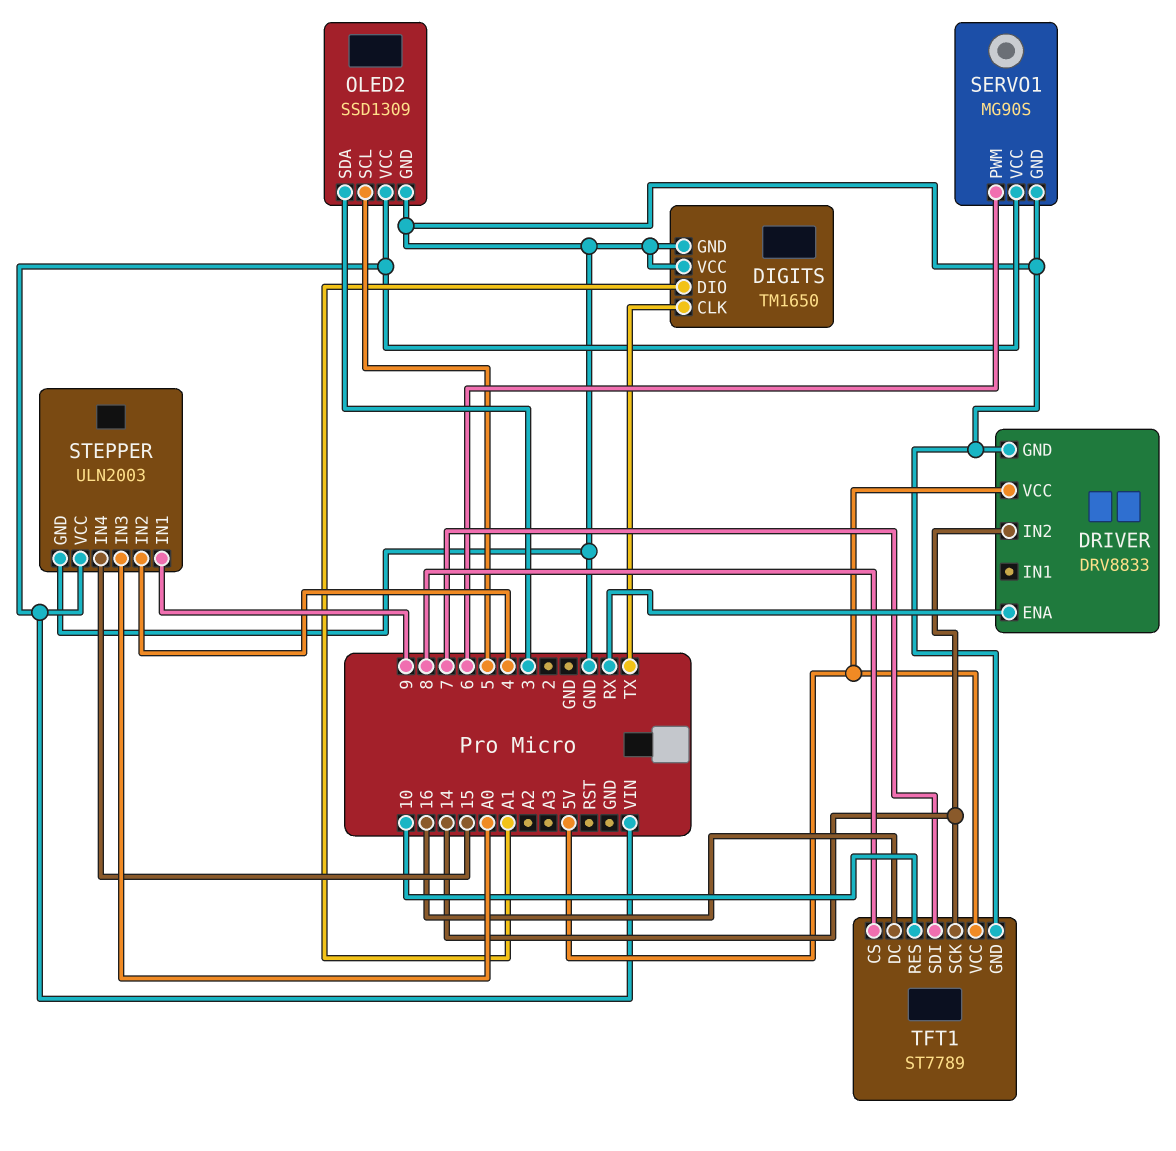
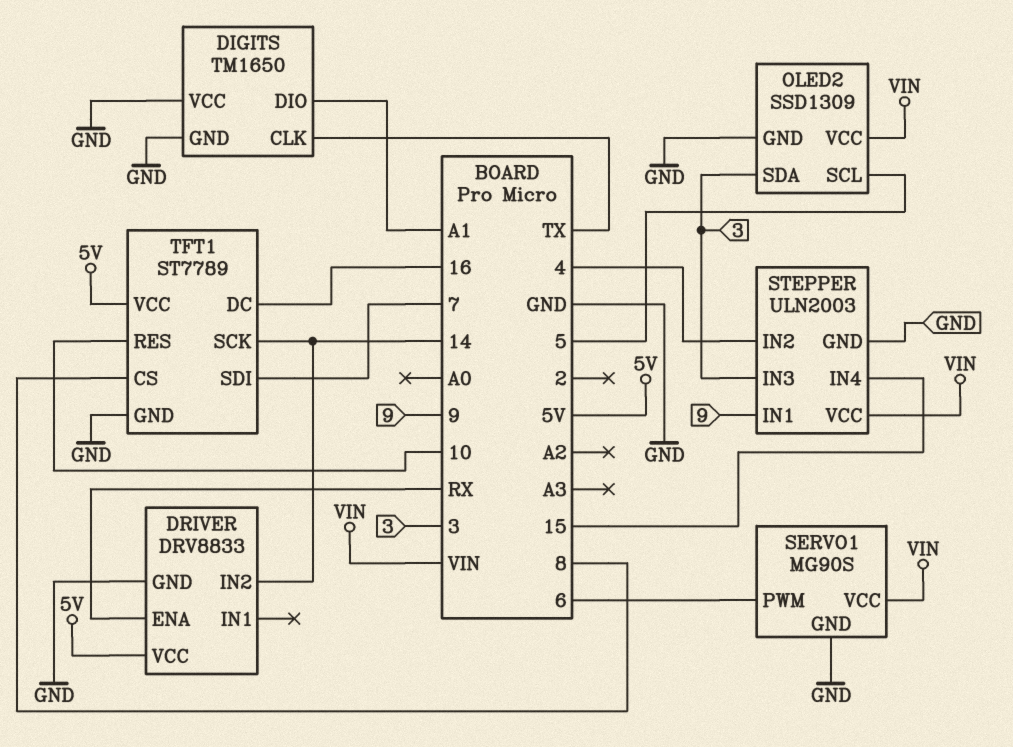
STEPPER pin IN3: A0 -> 3

